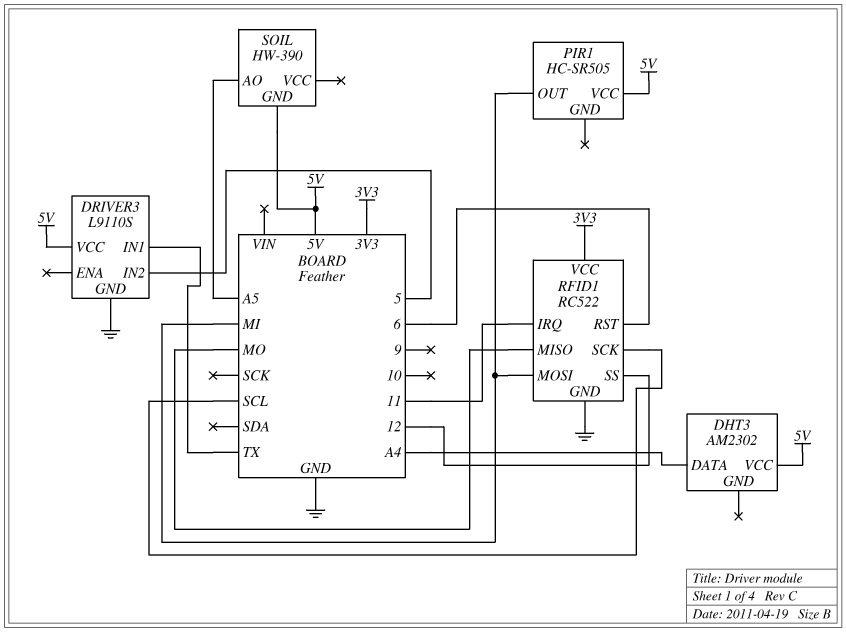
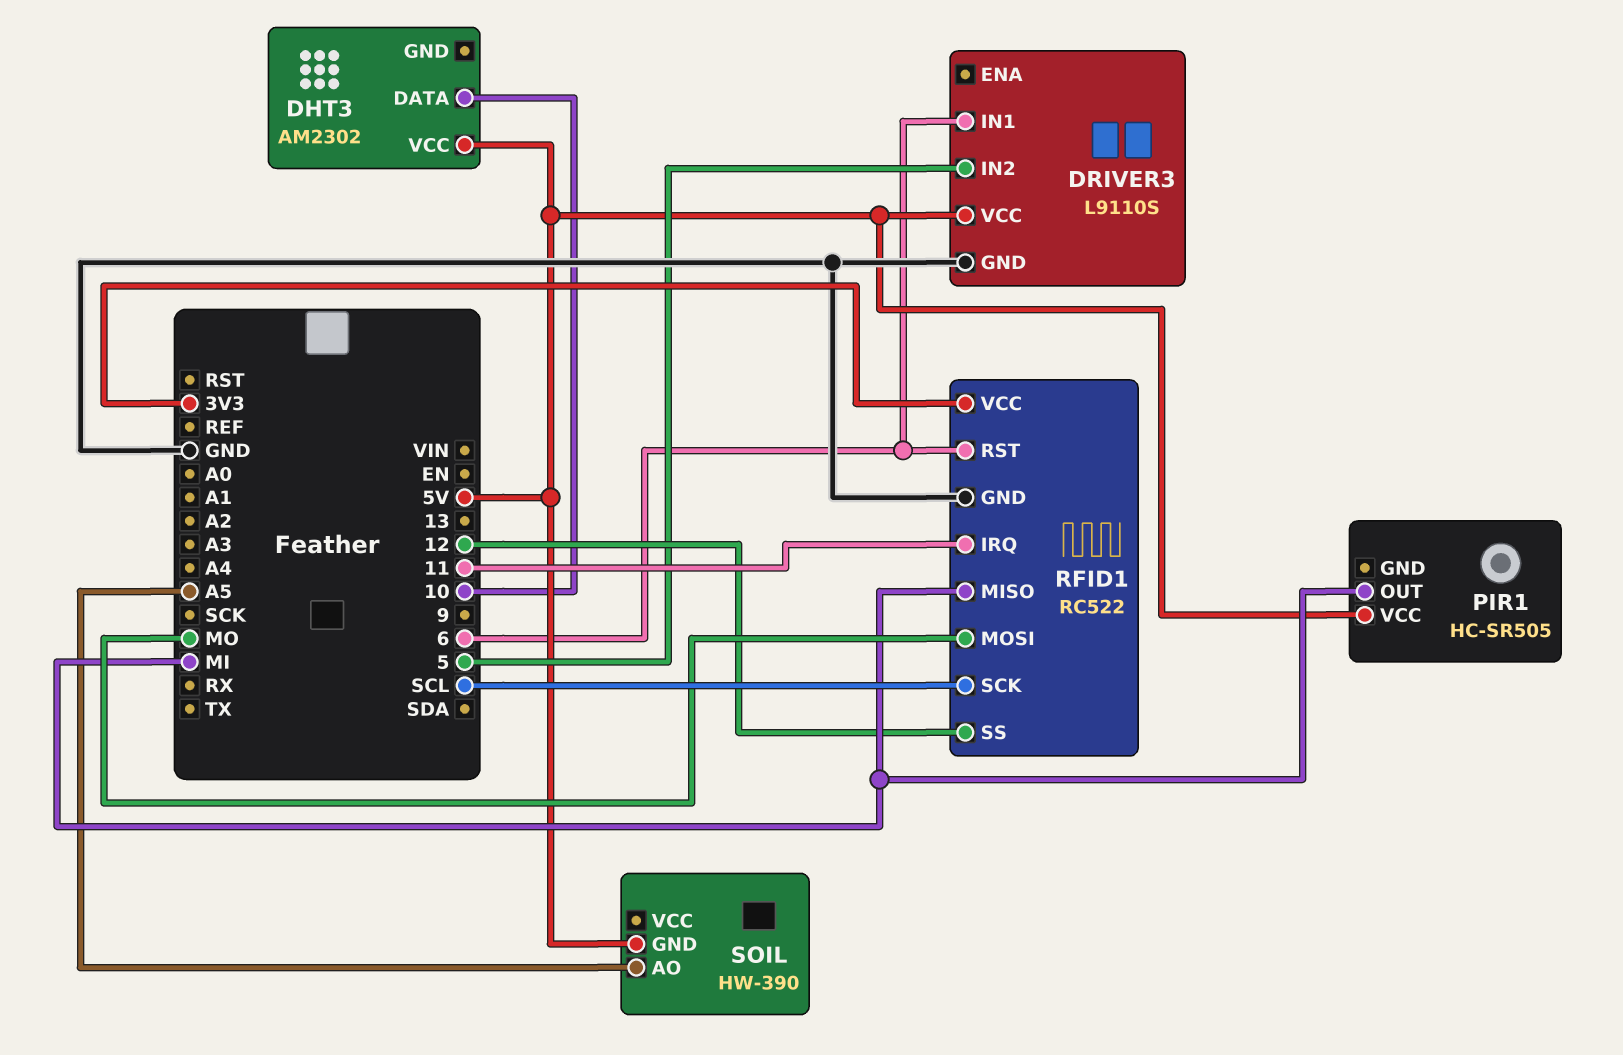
DHT3 pin DATA: A4 -> 10
DRIVER3 pin IN1: TX -> 6
RFID1 pin MISO: MO -> MI
RFID1 pin MOSI: MI -> MO

